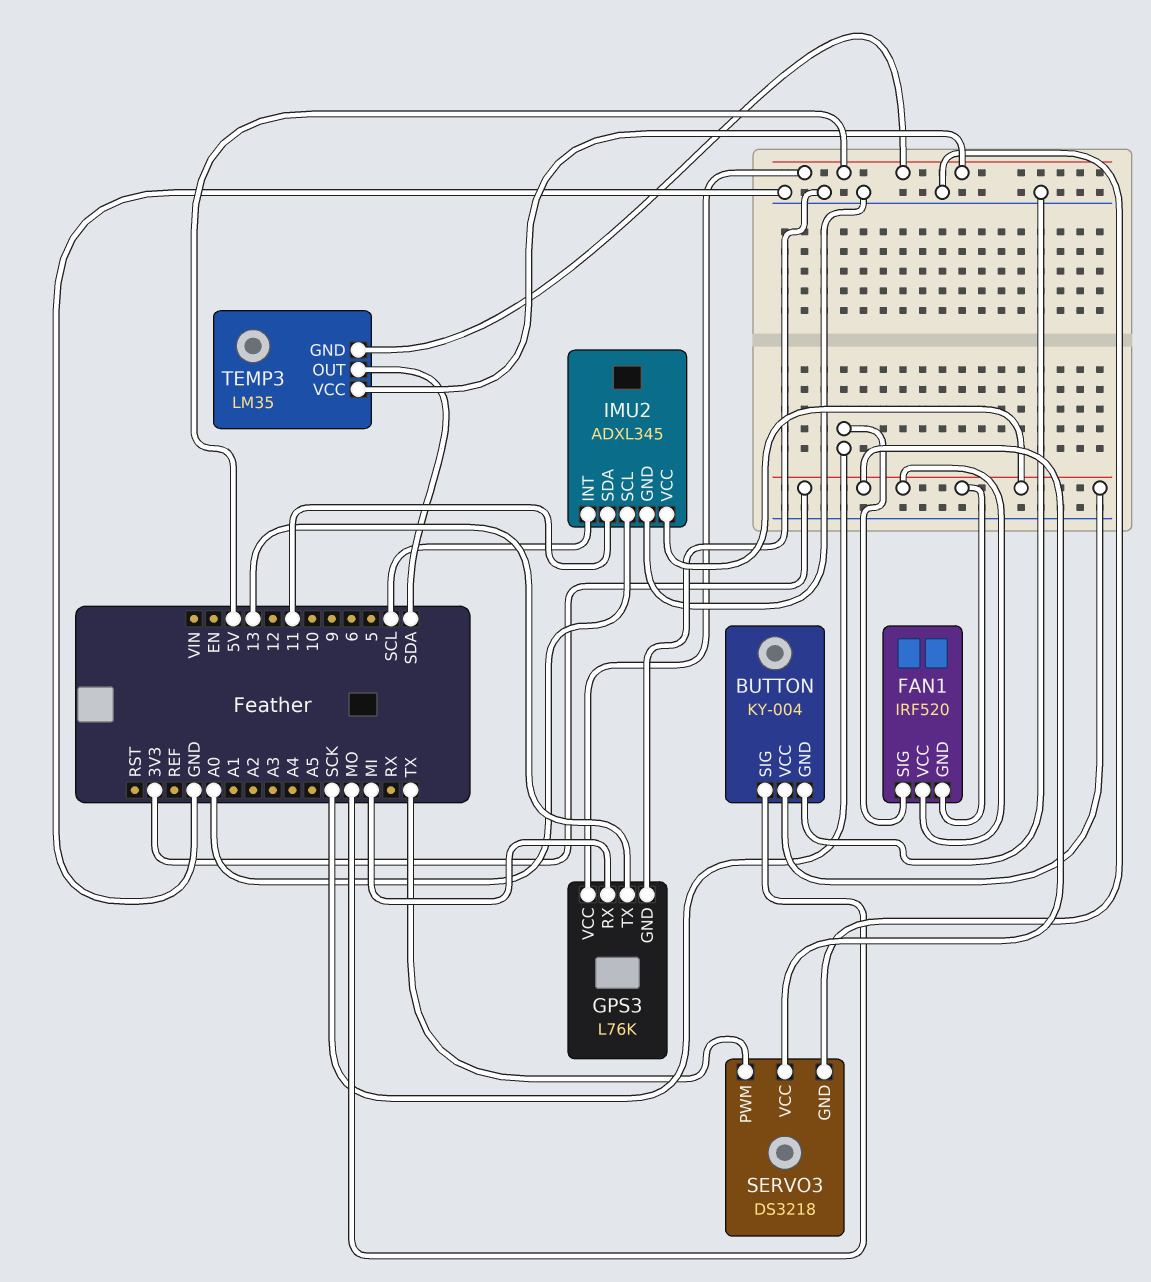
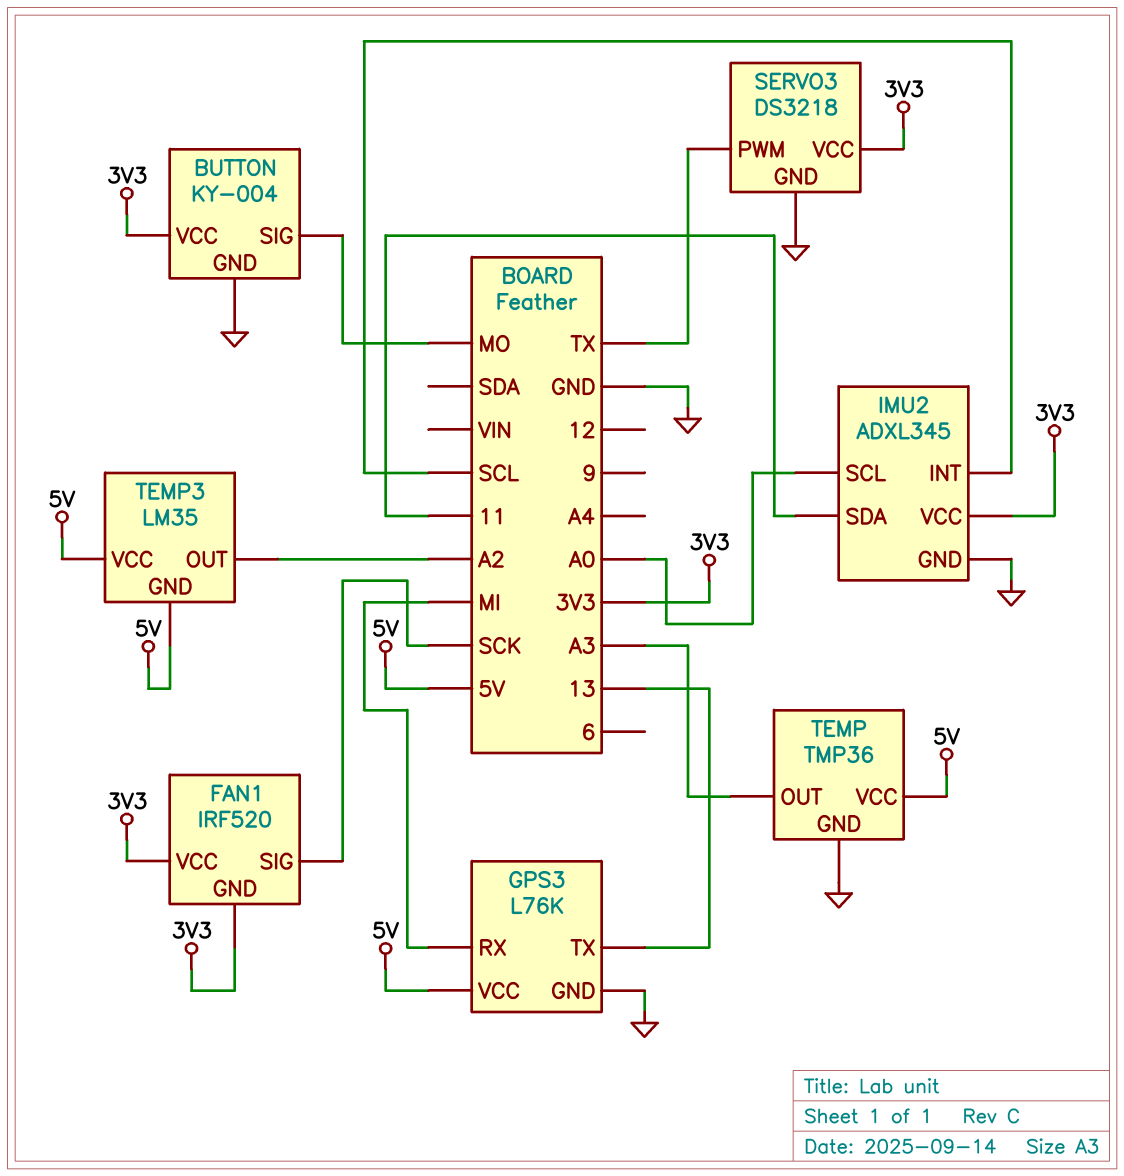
TEMP: none -> TMP36
TEMP pin GND: none -> GND
TEMP pin OUT: none -> A3
TEMP pin VCC: none -> 5V
TEMP3 pin OUT: SDA -> A2

